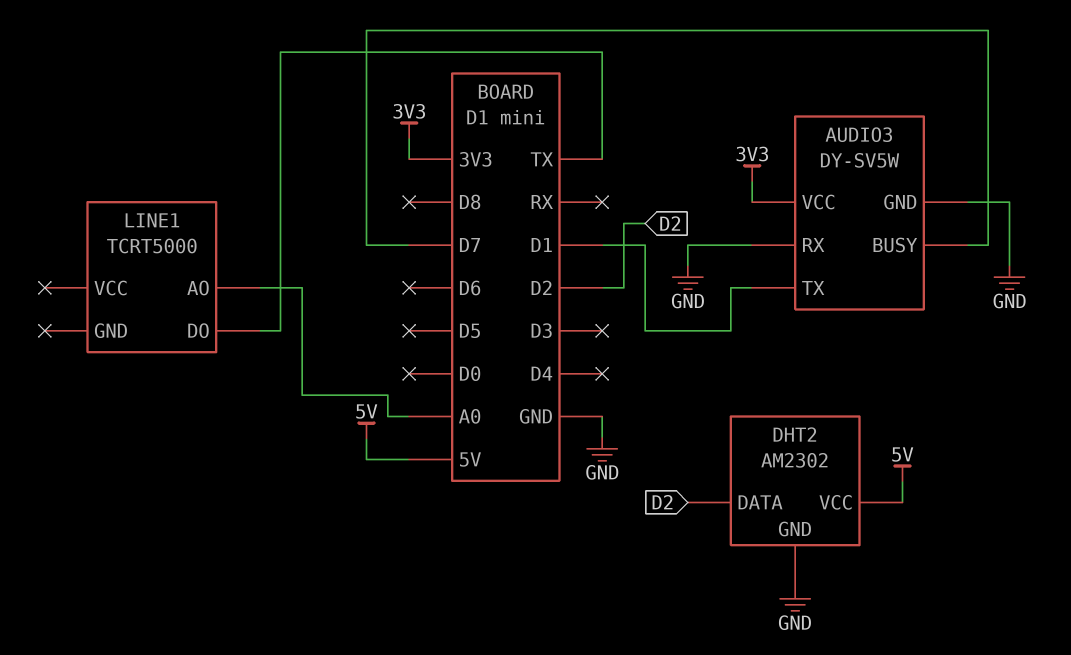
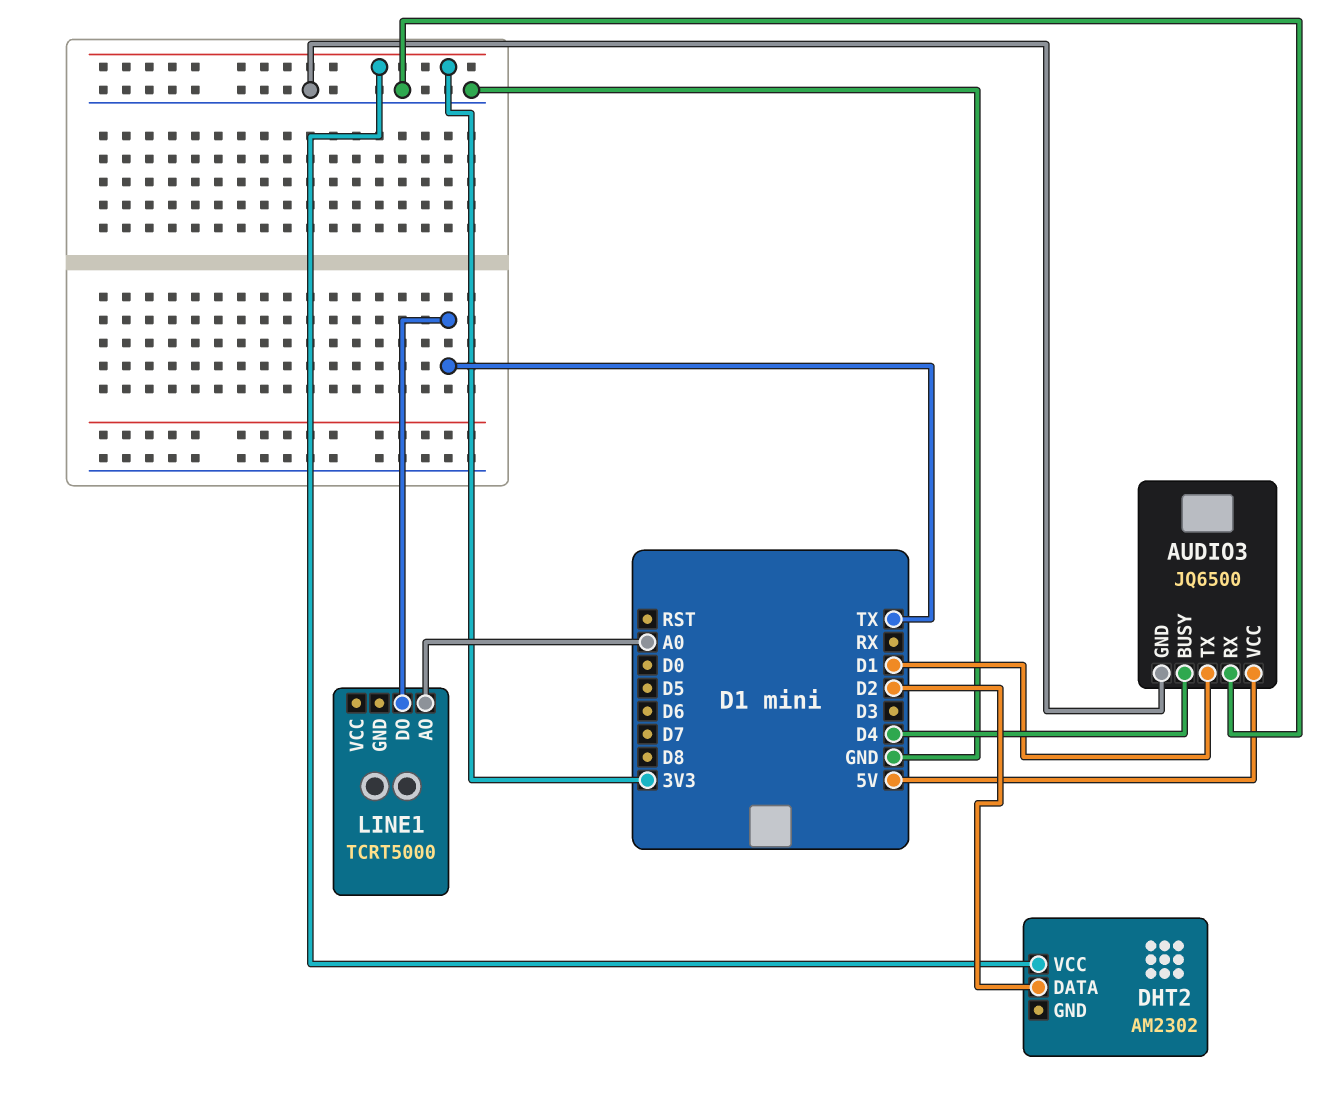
AUDIO3: DY-SV5W -> JQ6500
AUDIO3 pin BUSY: D7 -> D4
AUDIO3 pin VCC: 3V3 -> 5V
DHT2 pin GND: GND -> none
DHT2 pin VCC: 5V -> 3V3

